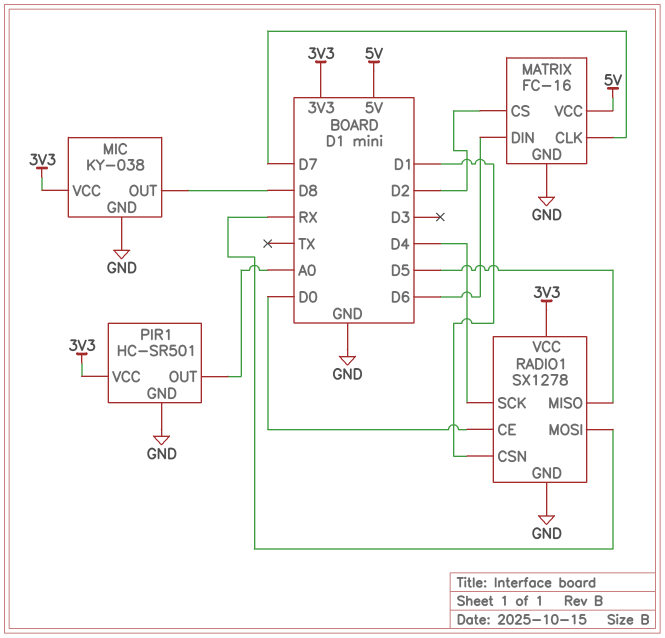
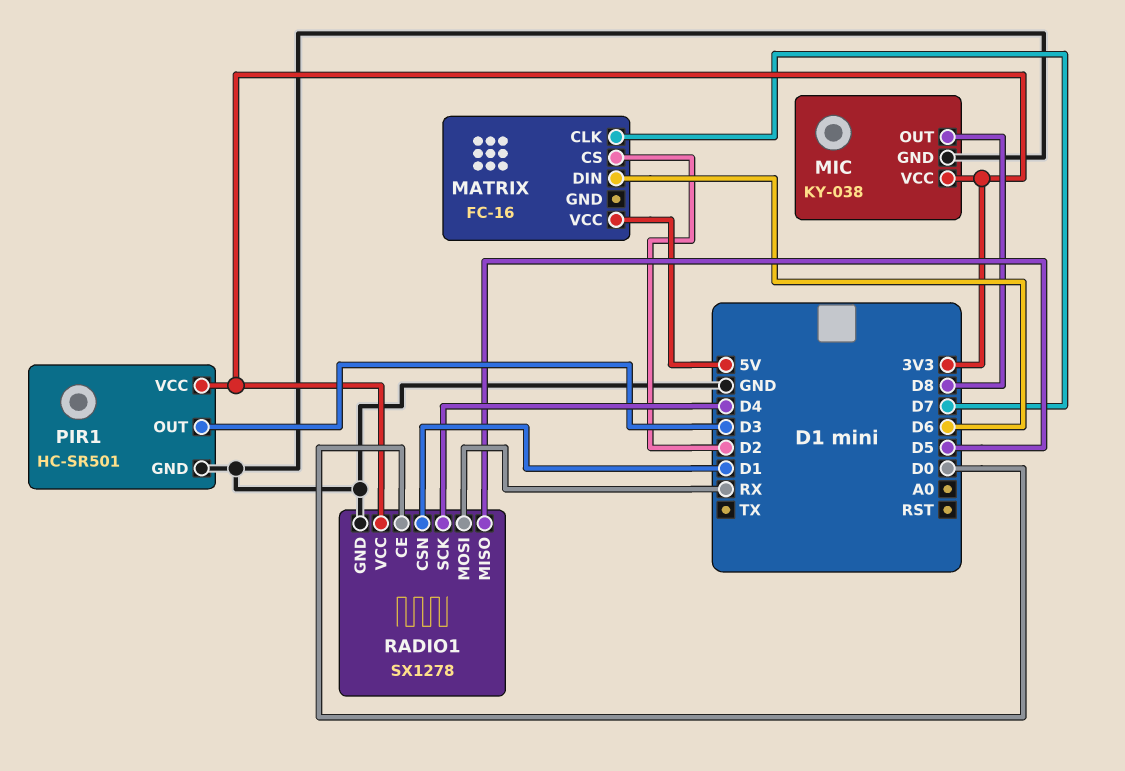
MATRIX pin GND: GND -> none
PIR1 pin OUT: A0 -> D3

